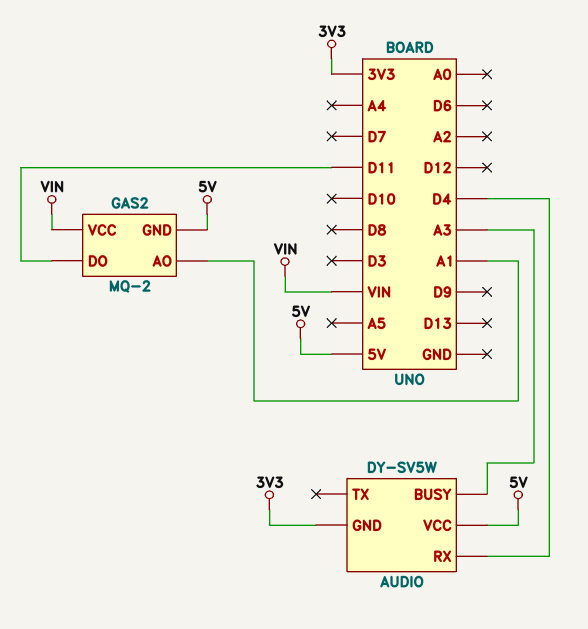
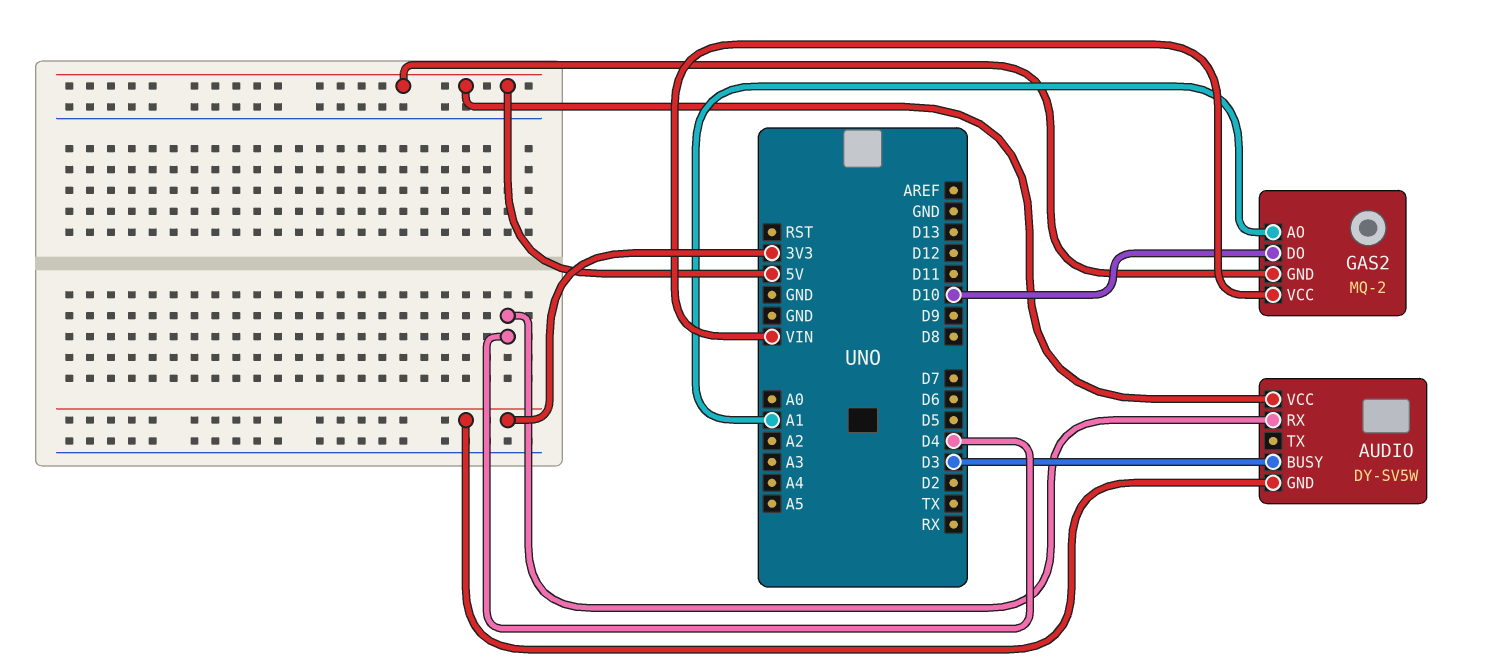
AUDIO pin BUSY: A3 -> D3
GAS2 pin DO: D11 -> D10

